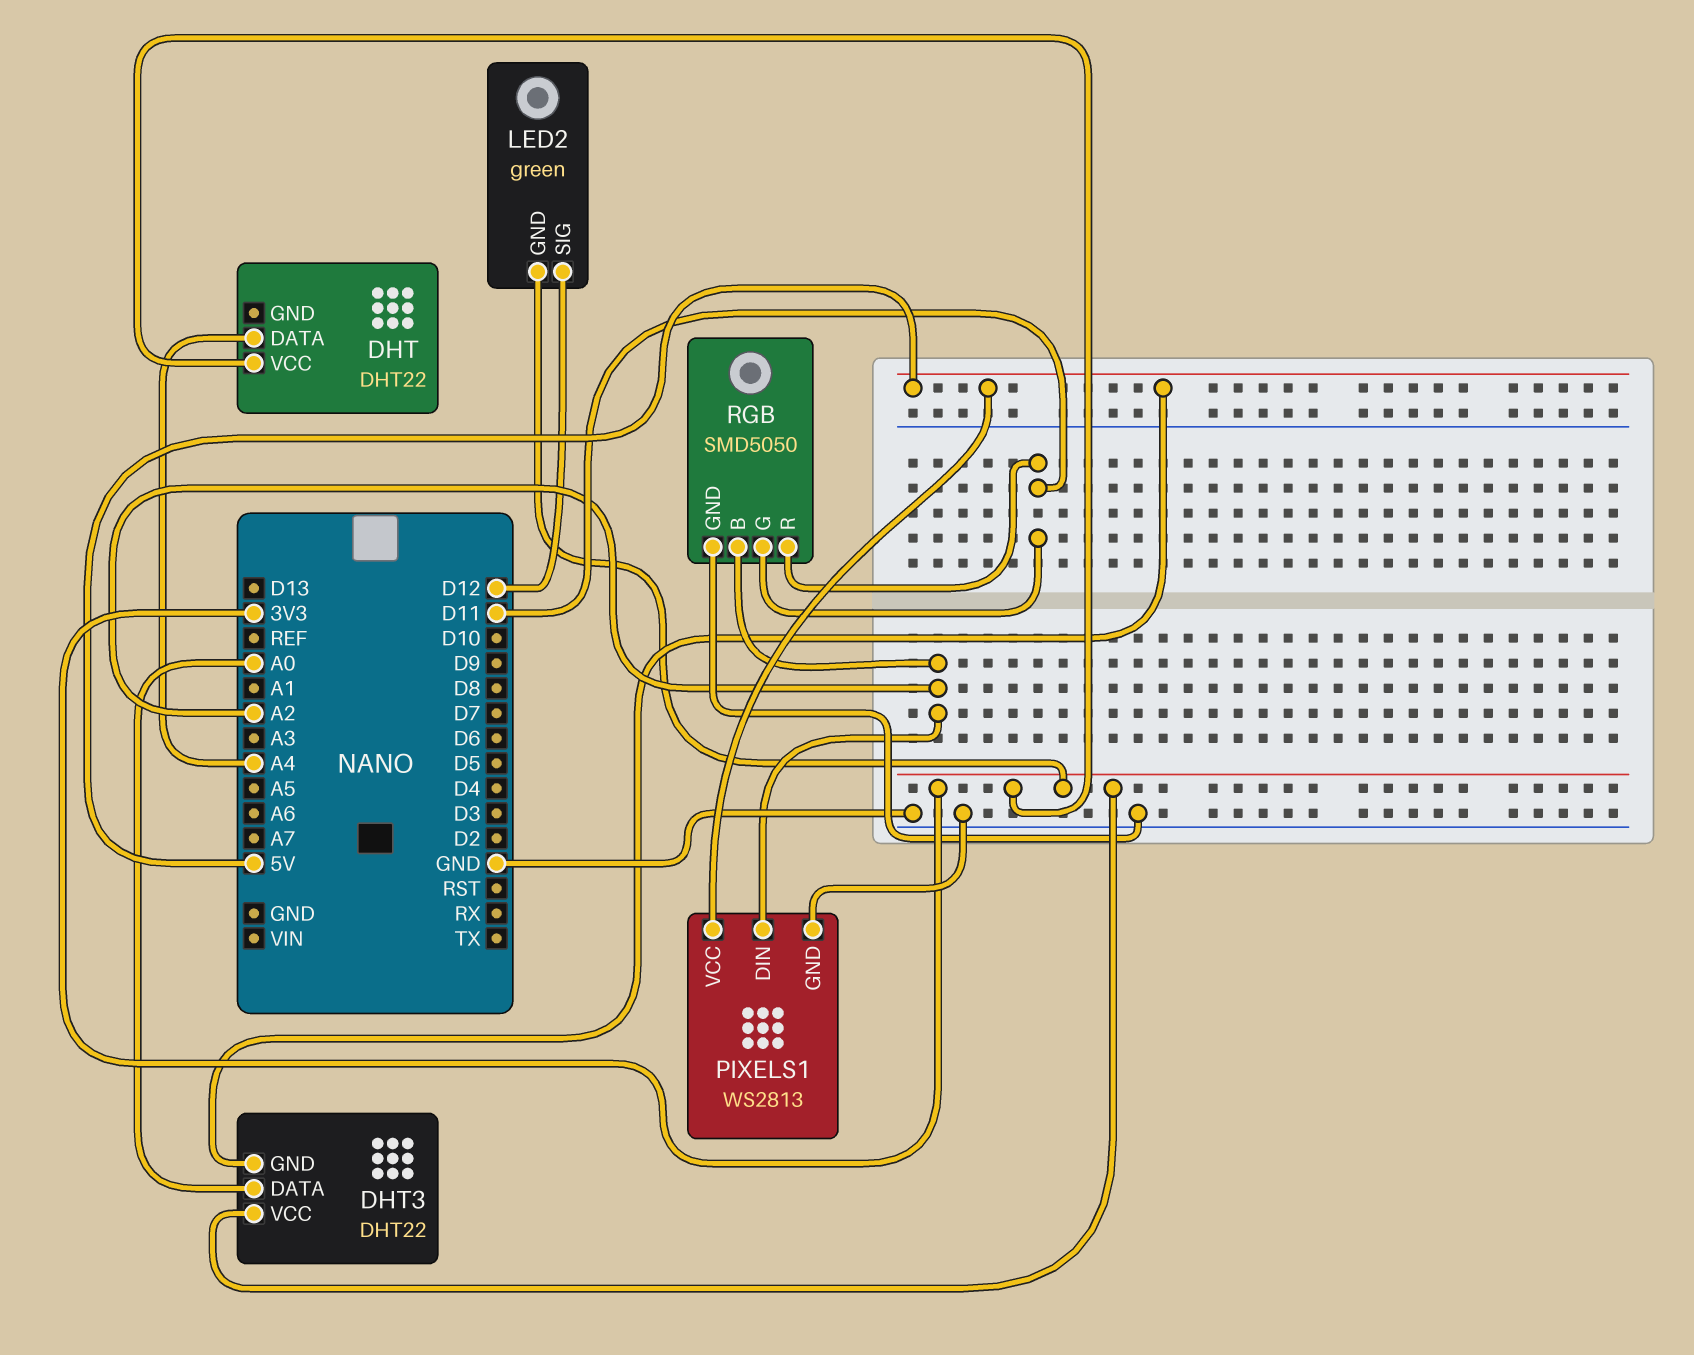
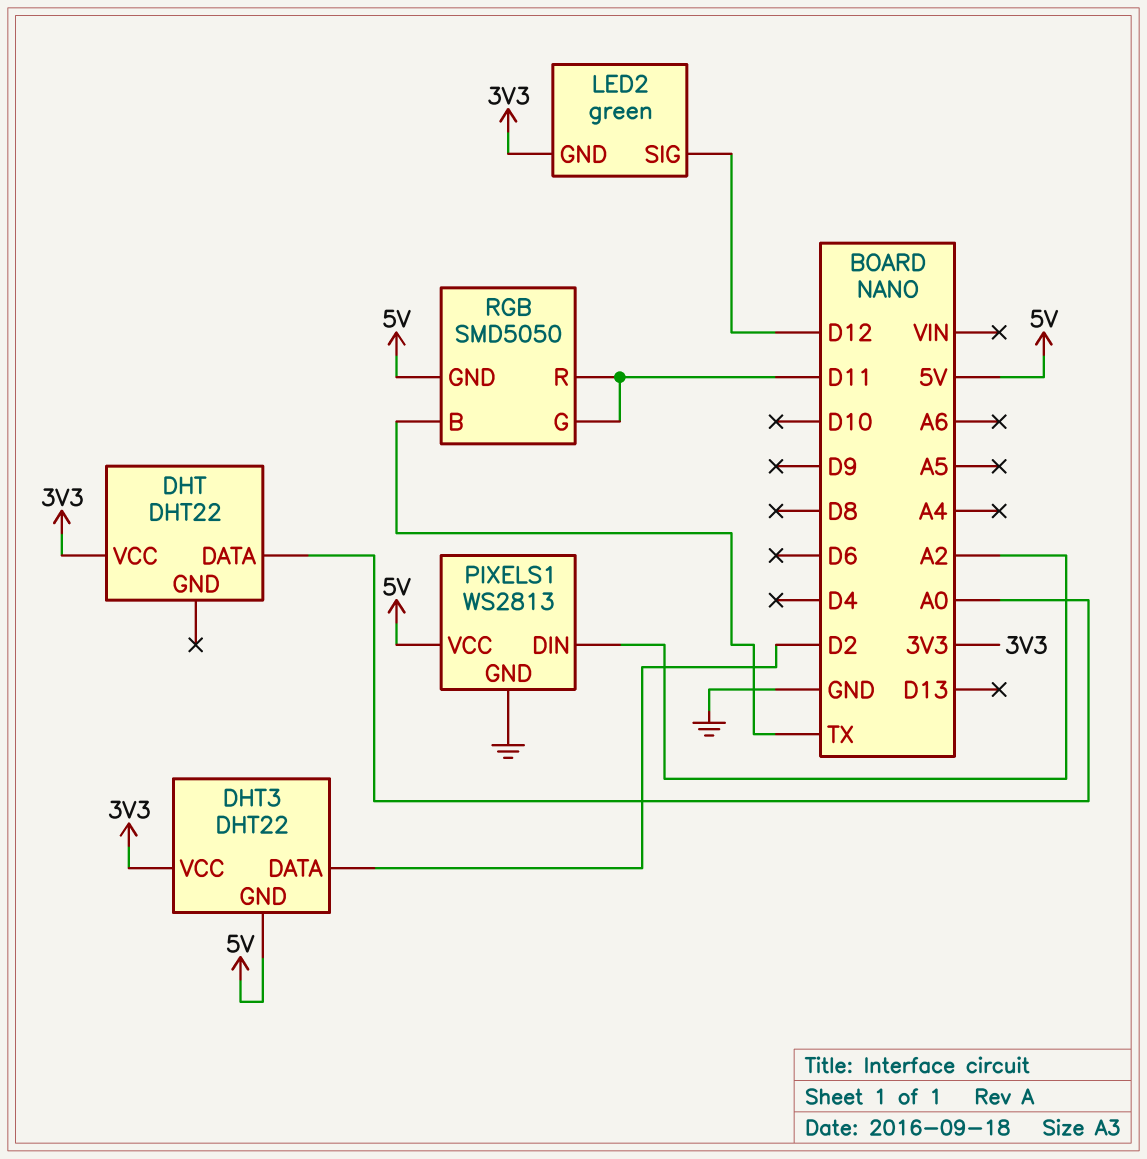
DHT pin DATA: A4 -> A0
DHT3 pin DATA: A0 -> D2
RGB pin B: A2 -> TX
RGB pin GND: GND -> 5V

